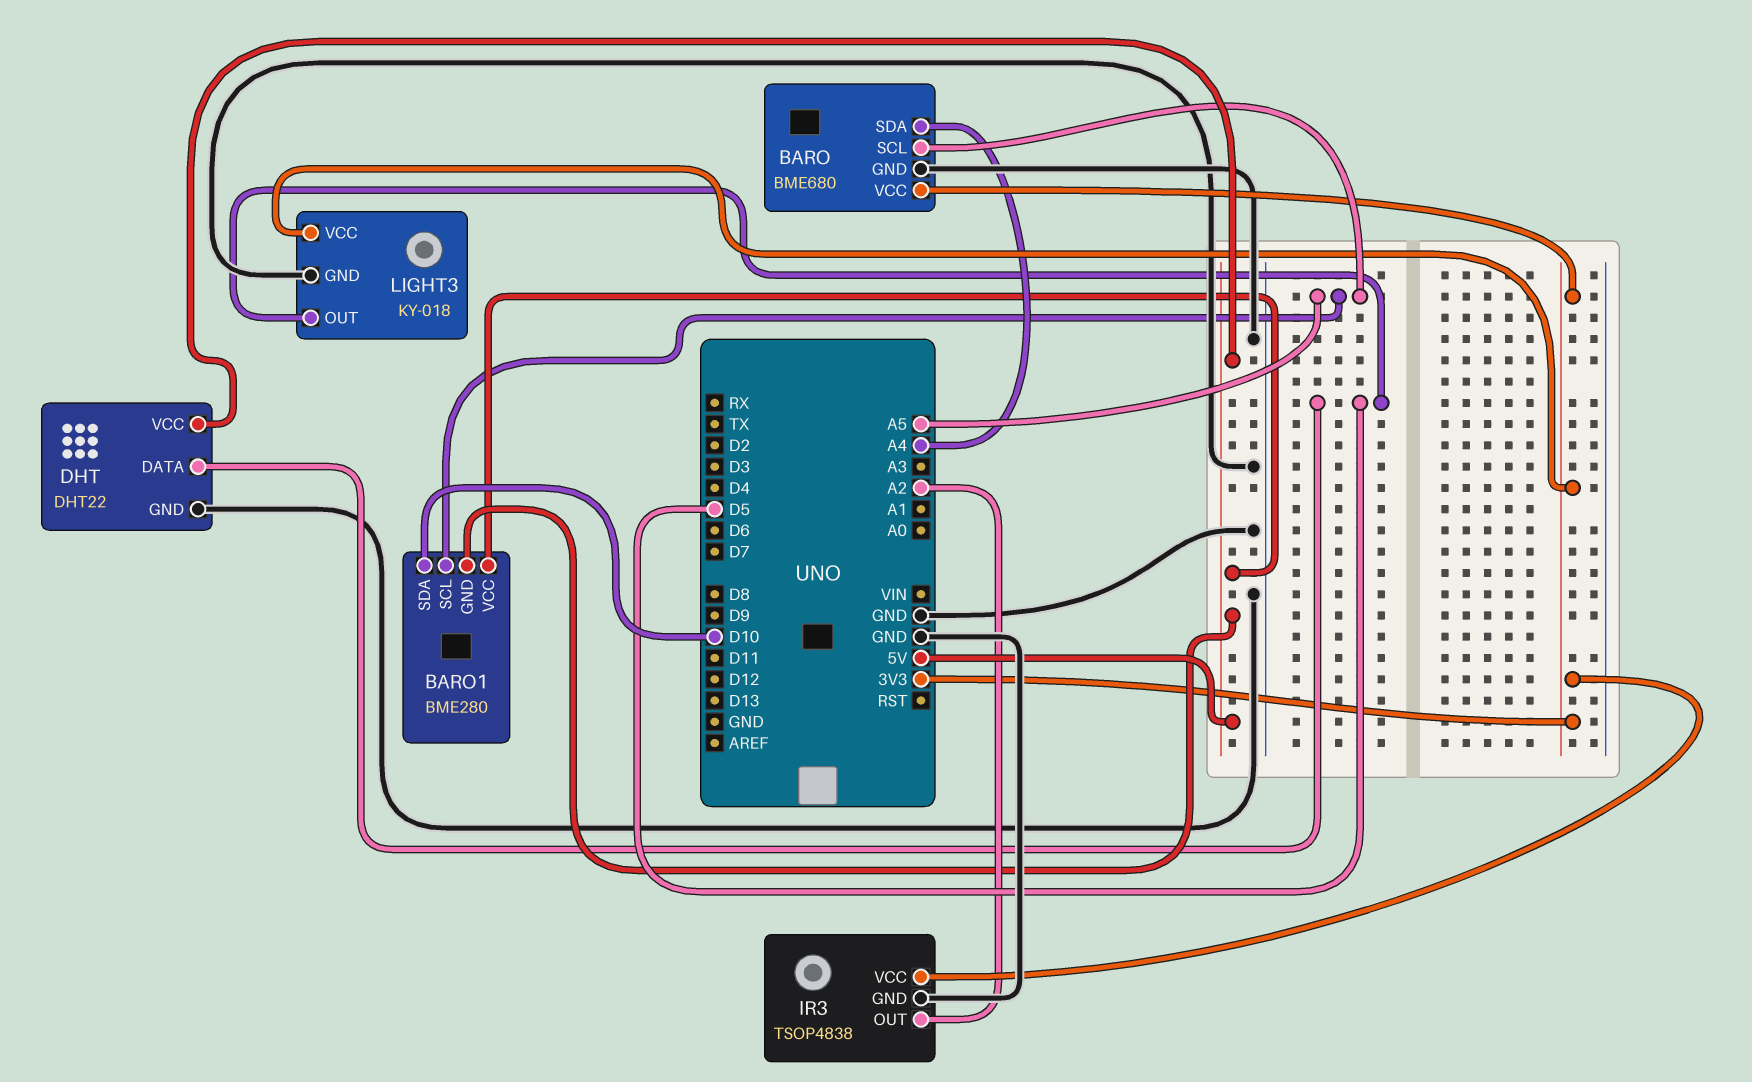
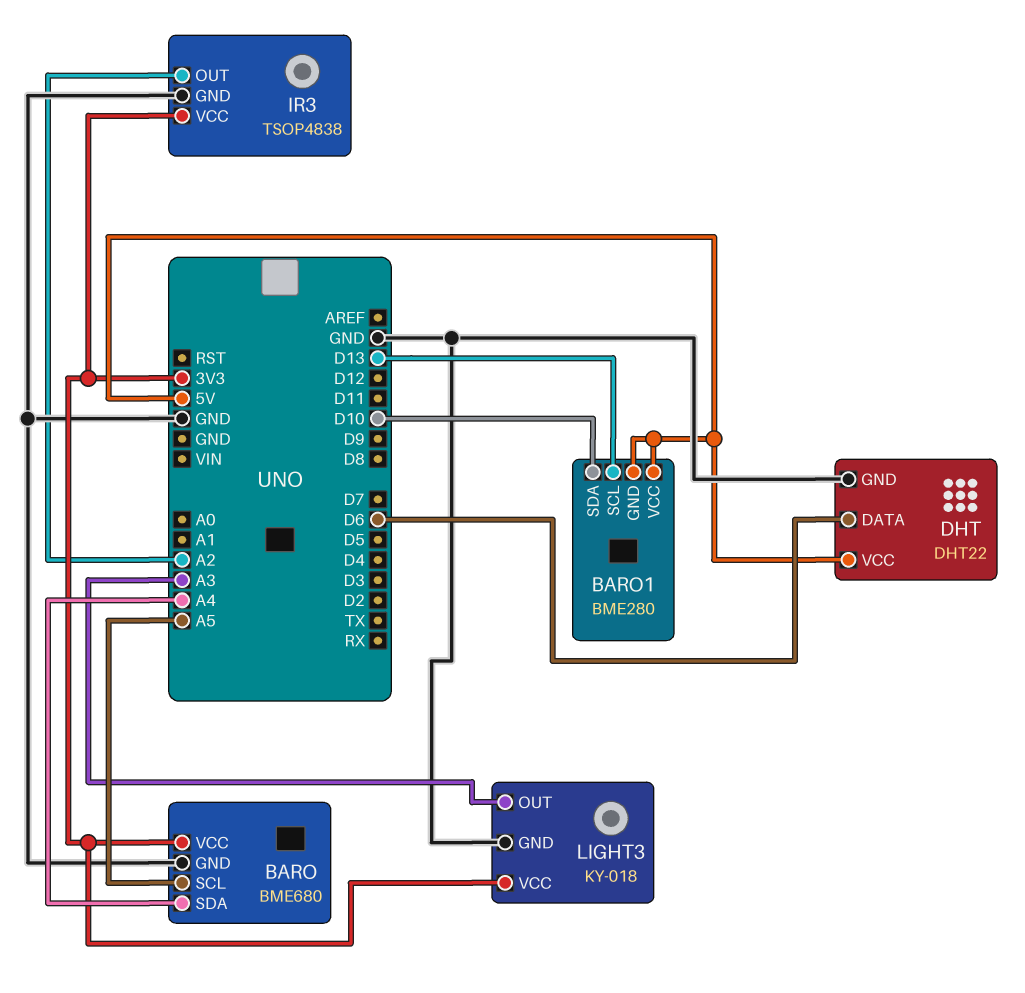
BARO1 pin SCL: A5 -> D13
DHT pin DATA: D5 -> D6
LIGHT3 pin OUT: D5 -> A3

